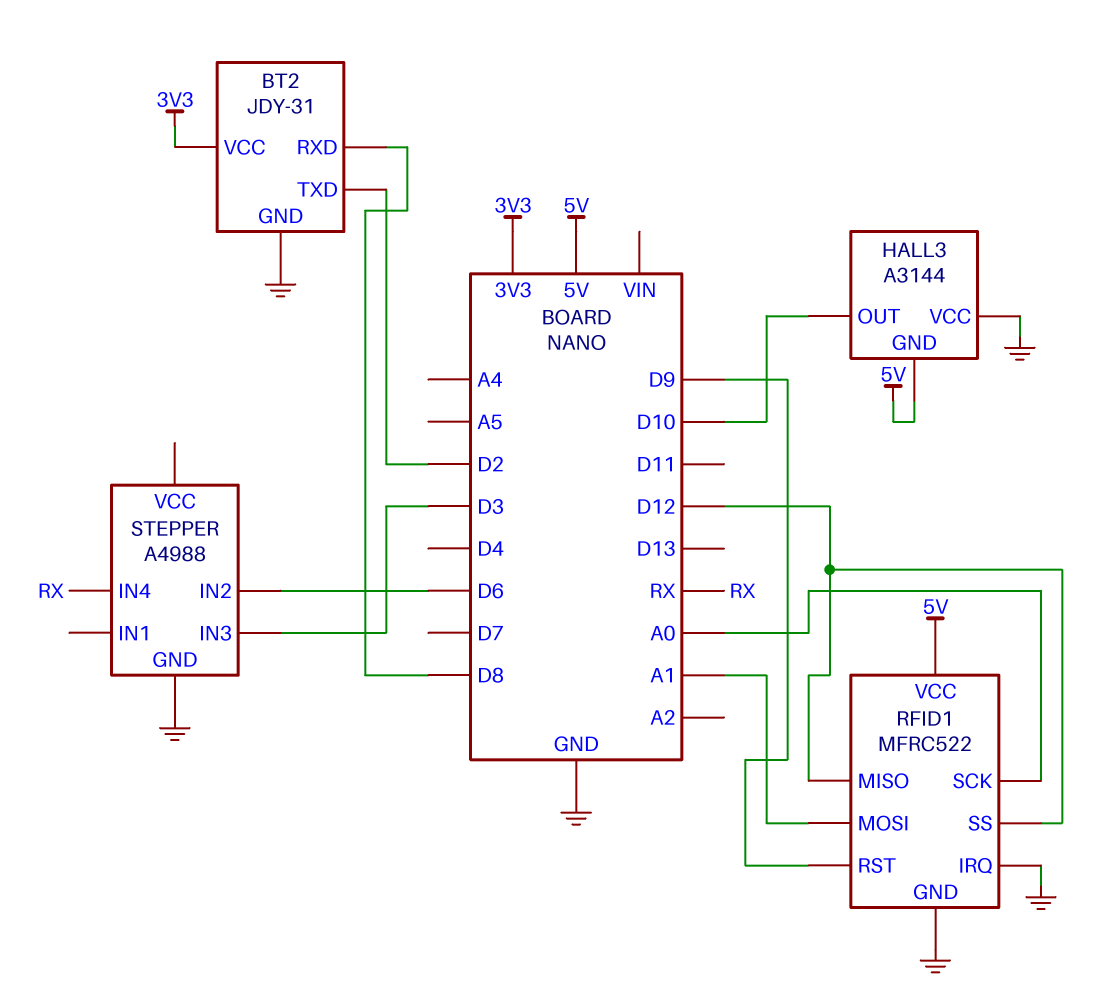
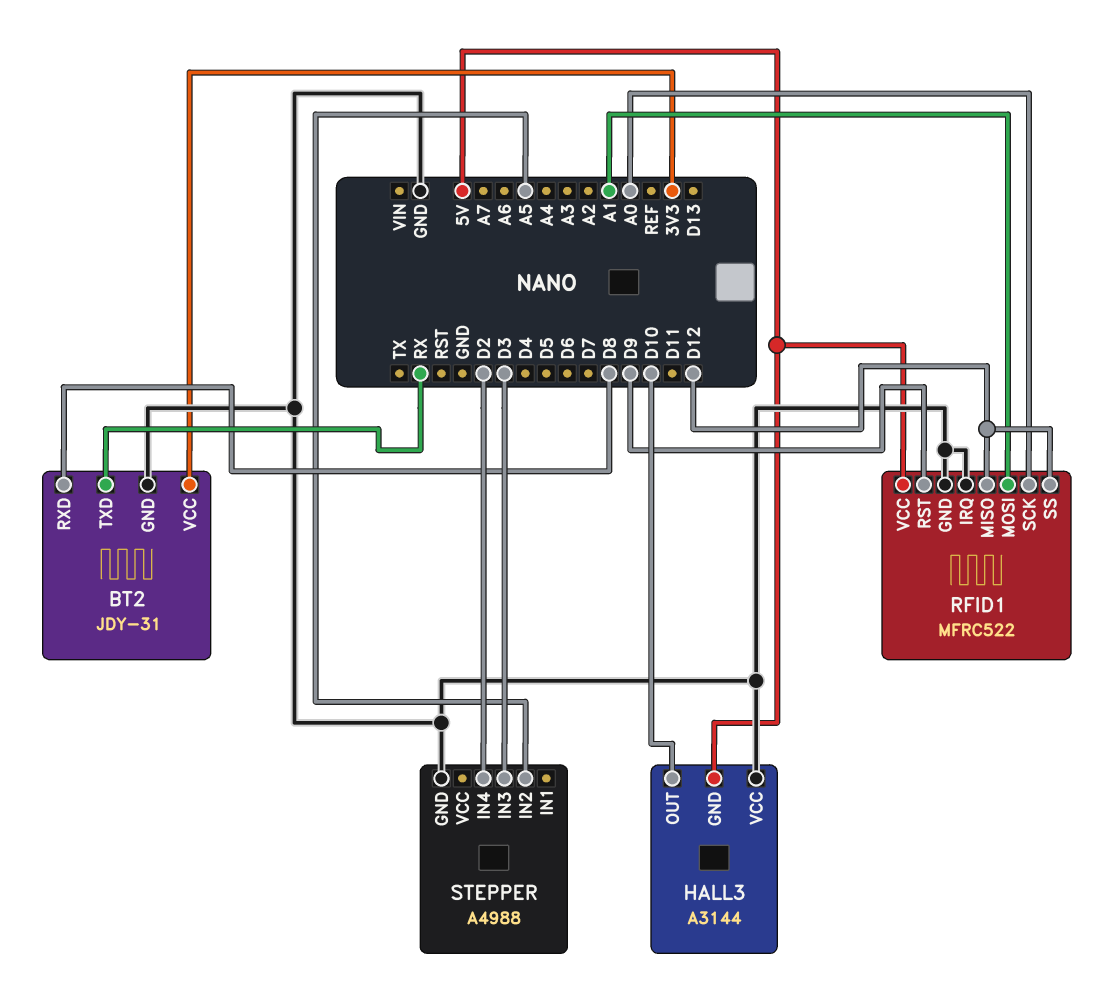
BT2 pin TXD: D2 -> RX
STEPPER pin IN2: D6 -> A5
STEPPER pin IN4: RX -> D2

